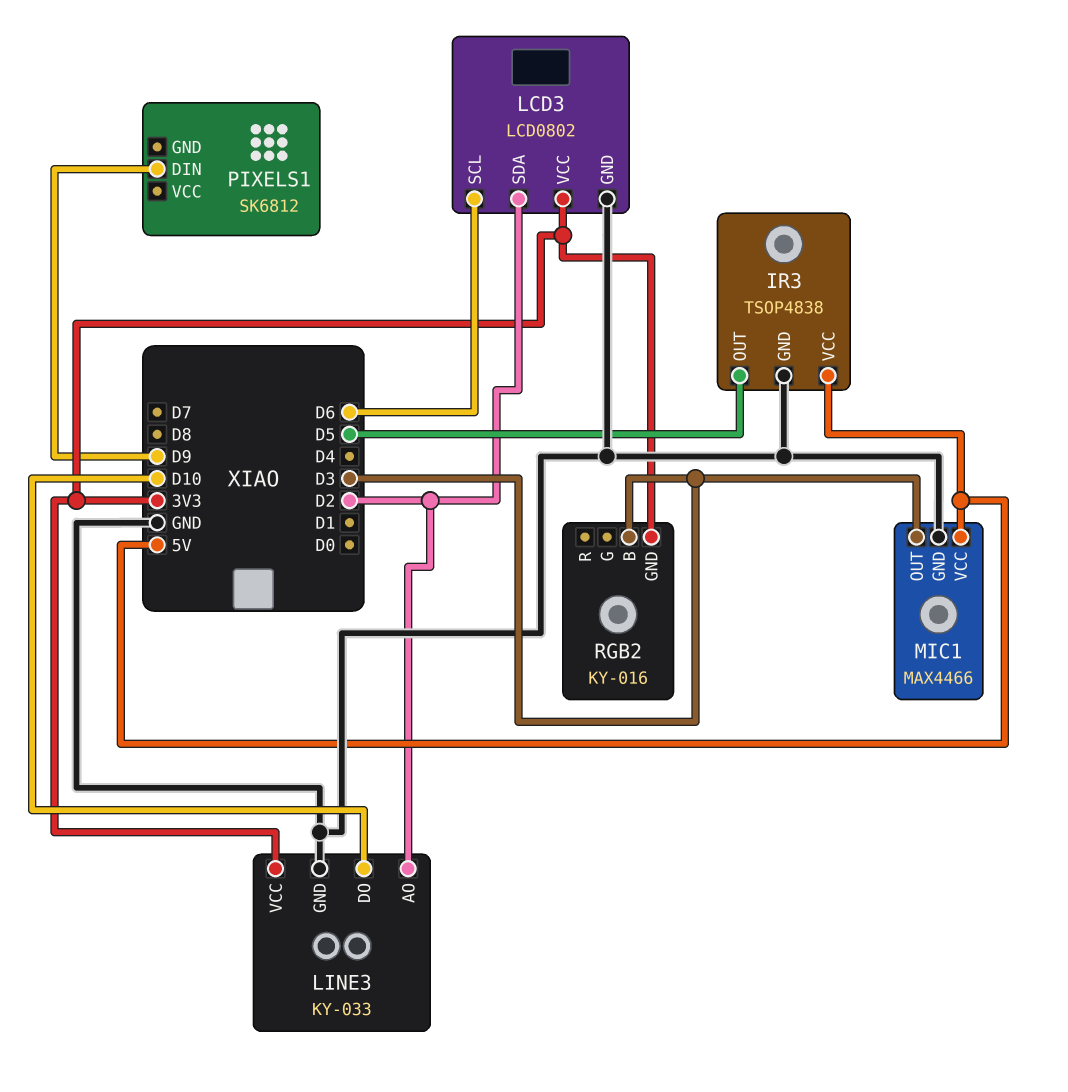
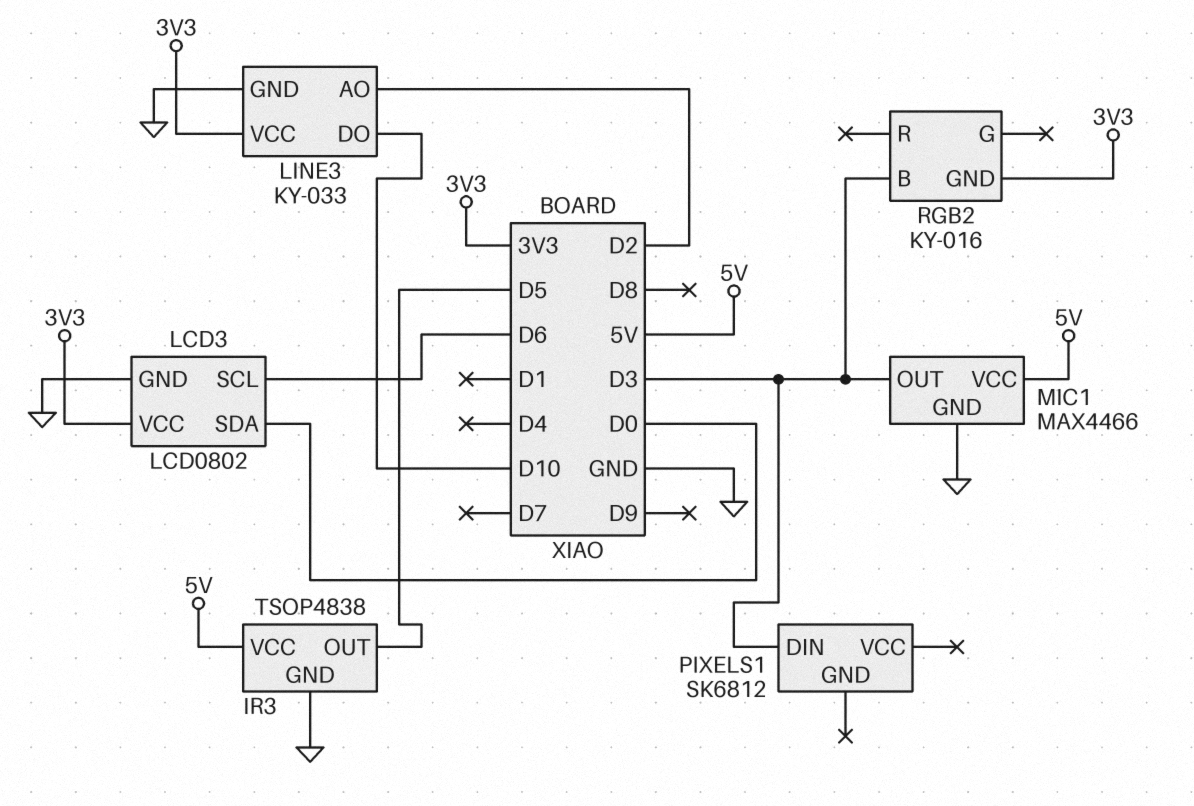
LCD3 pin SDA: D2 -> D0
PIXELS1 pin DIN: D9 -> D3

